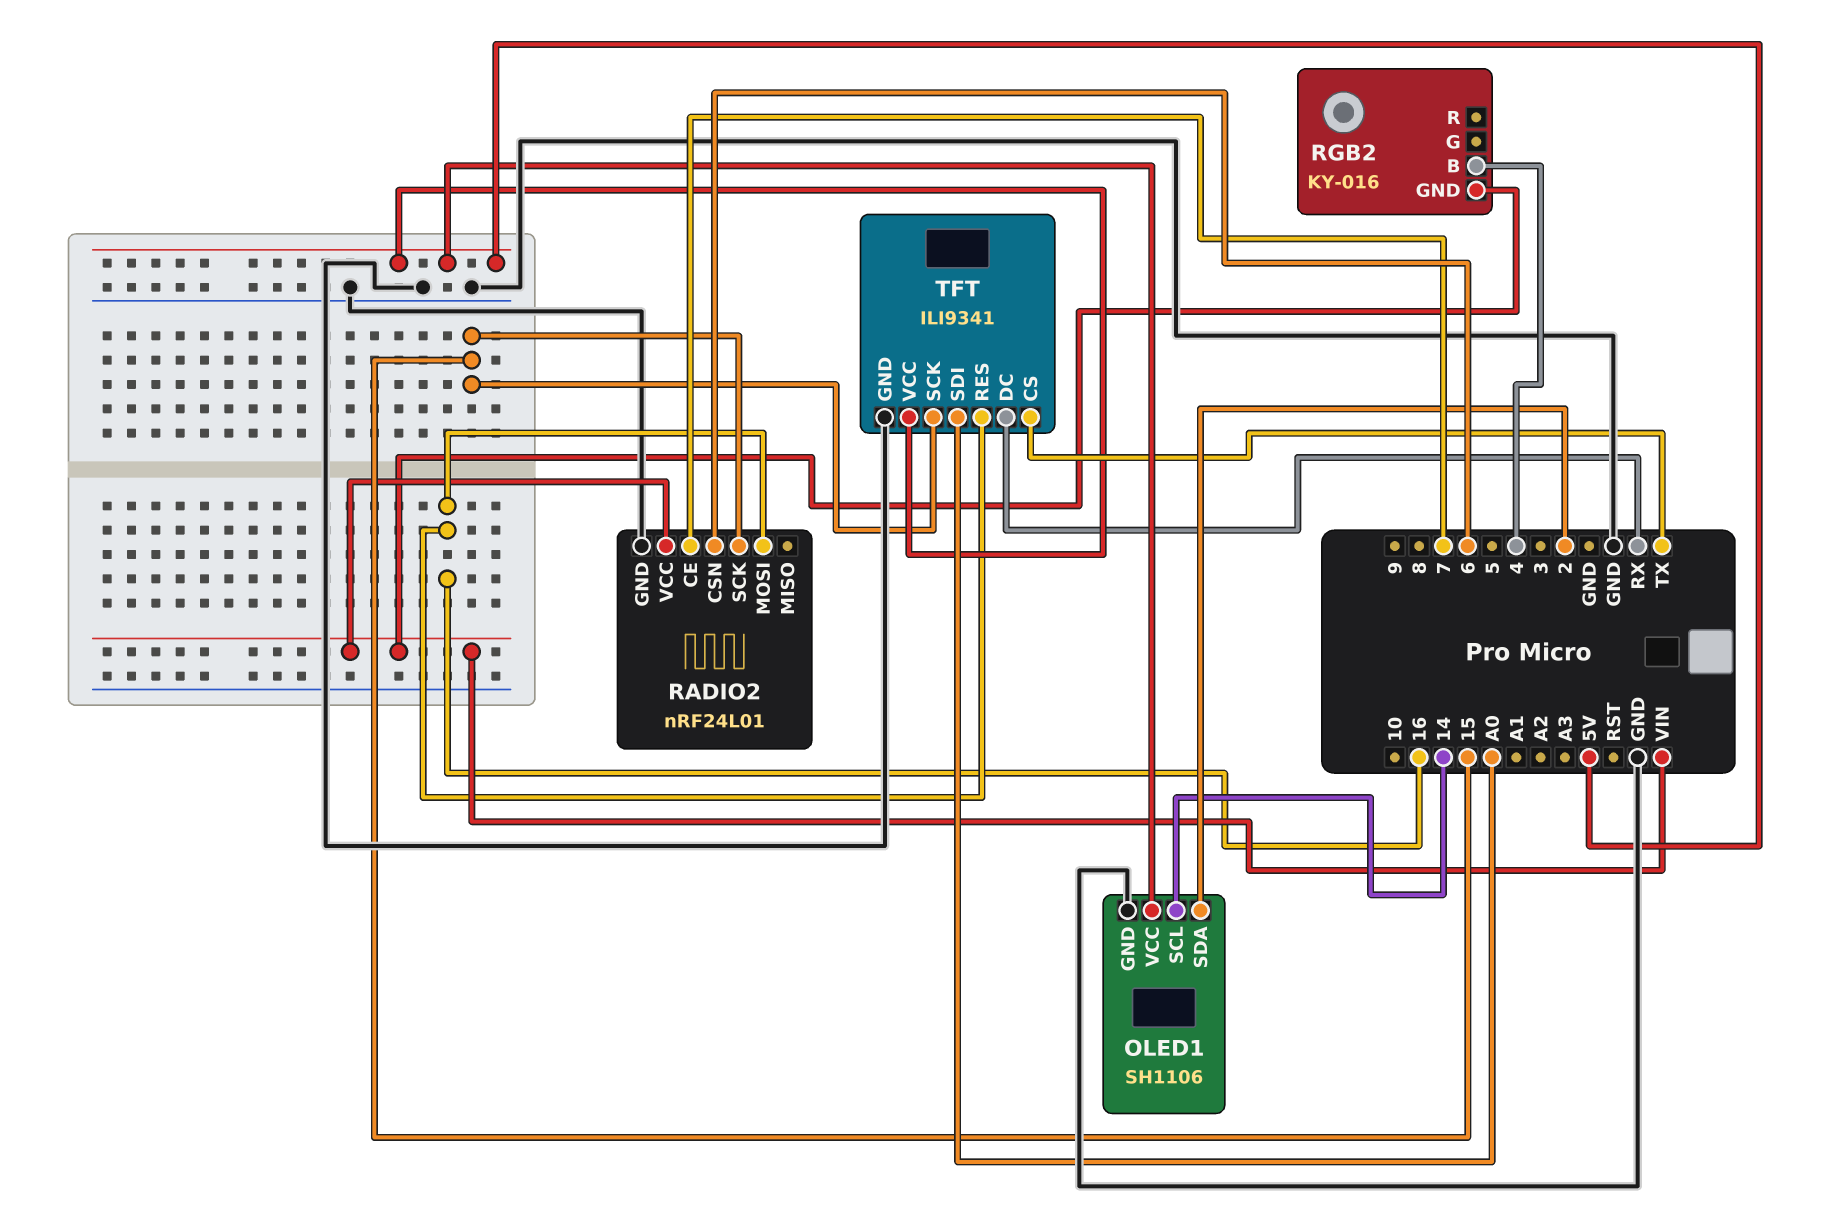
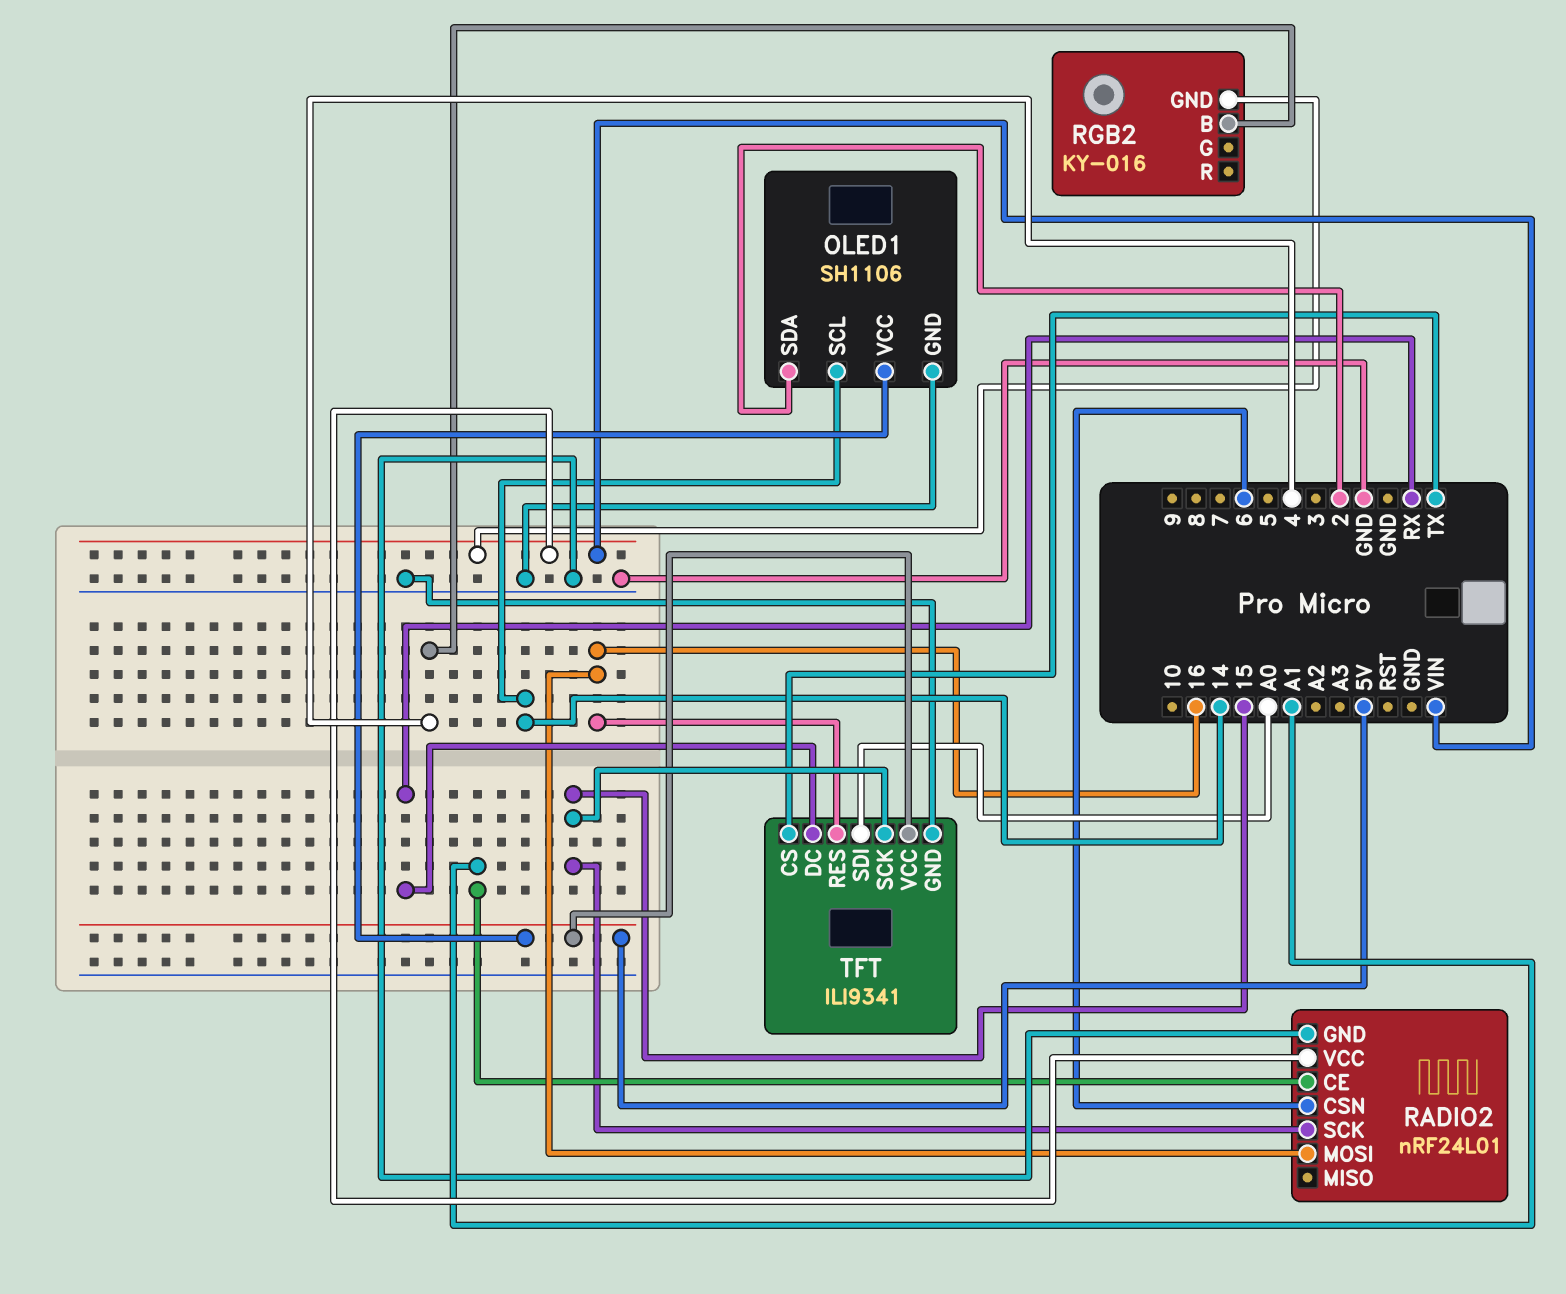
RADIO2 pin CE: 7 -> A1

